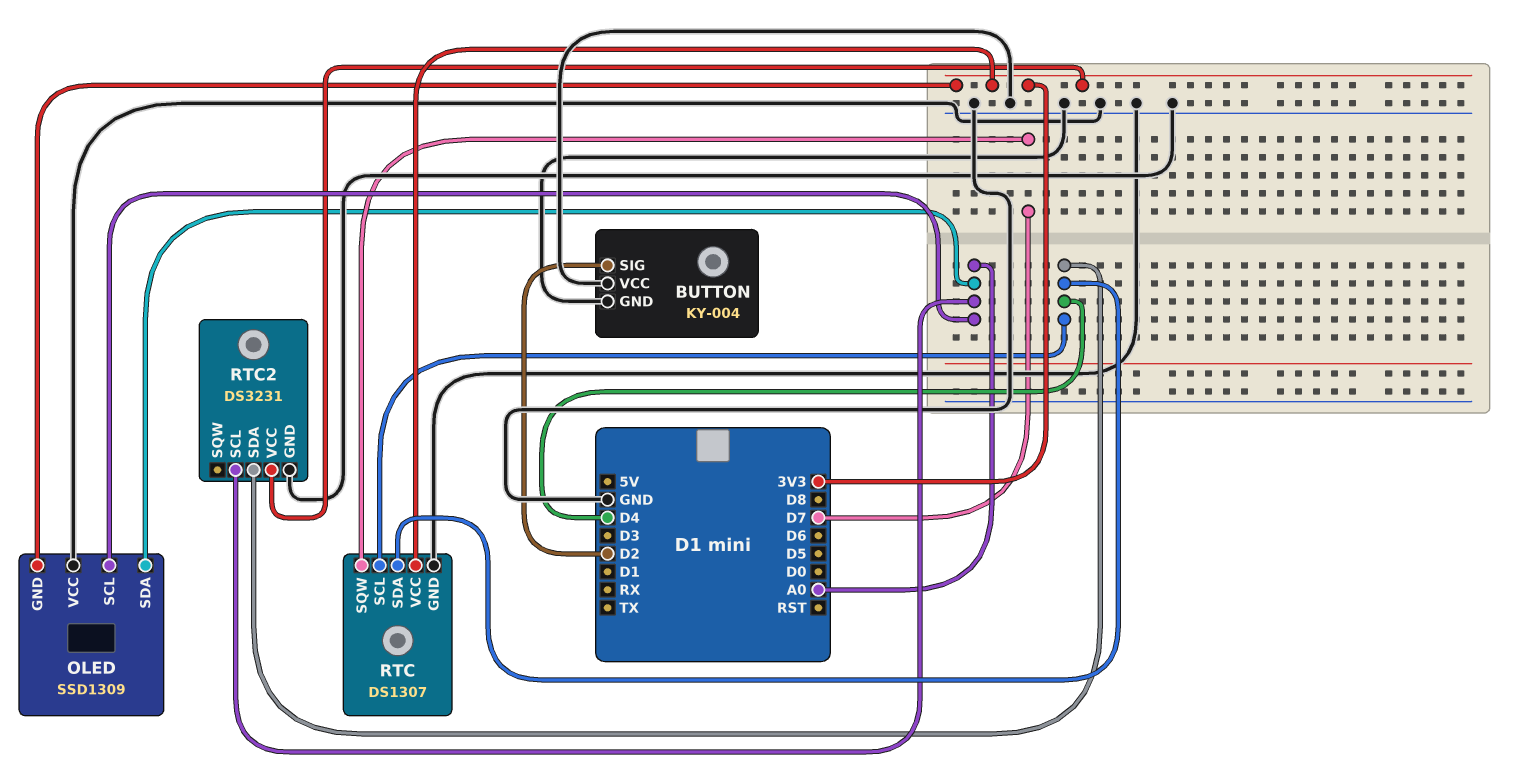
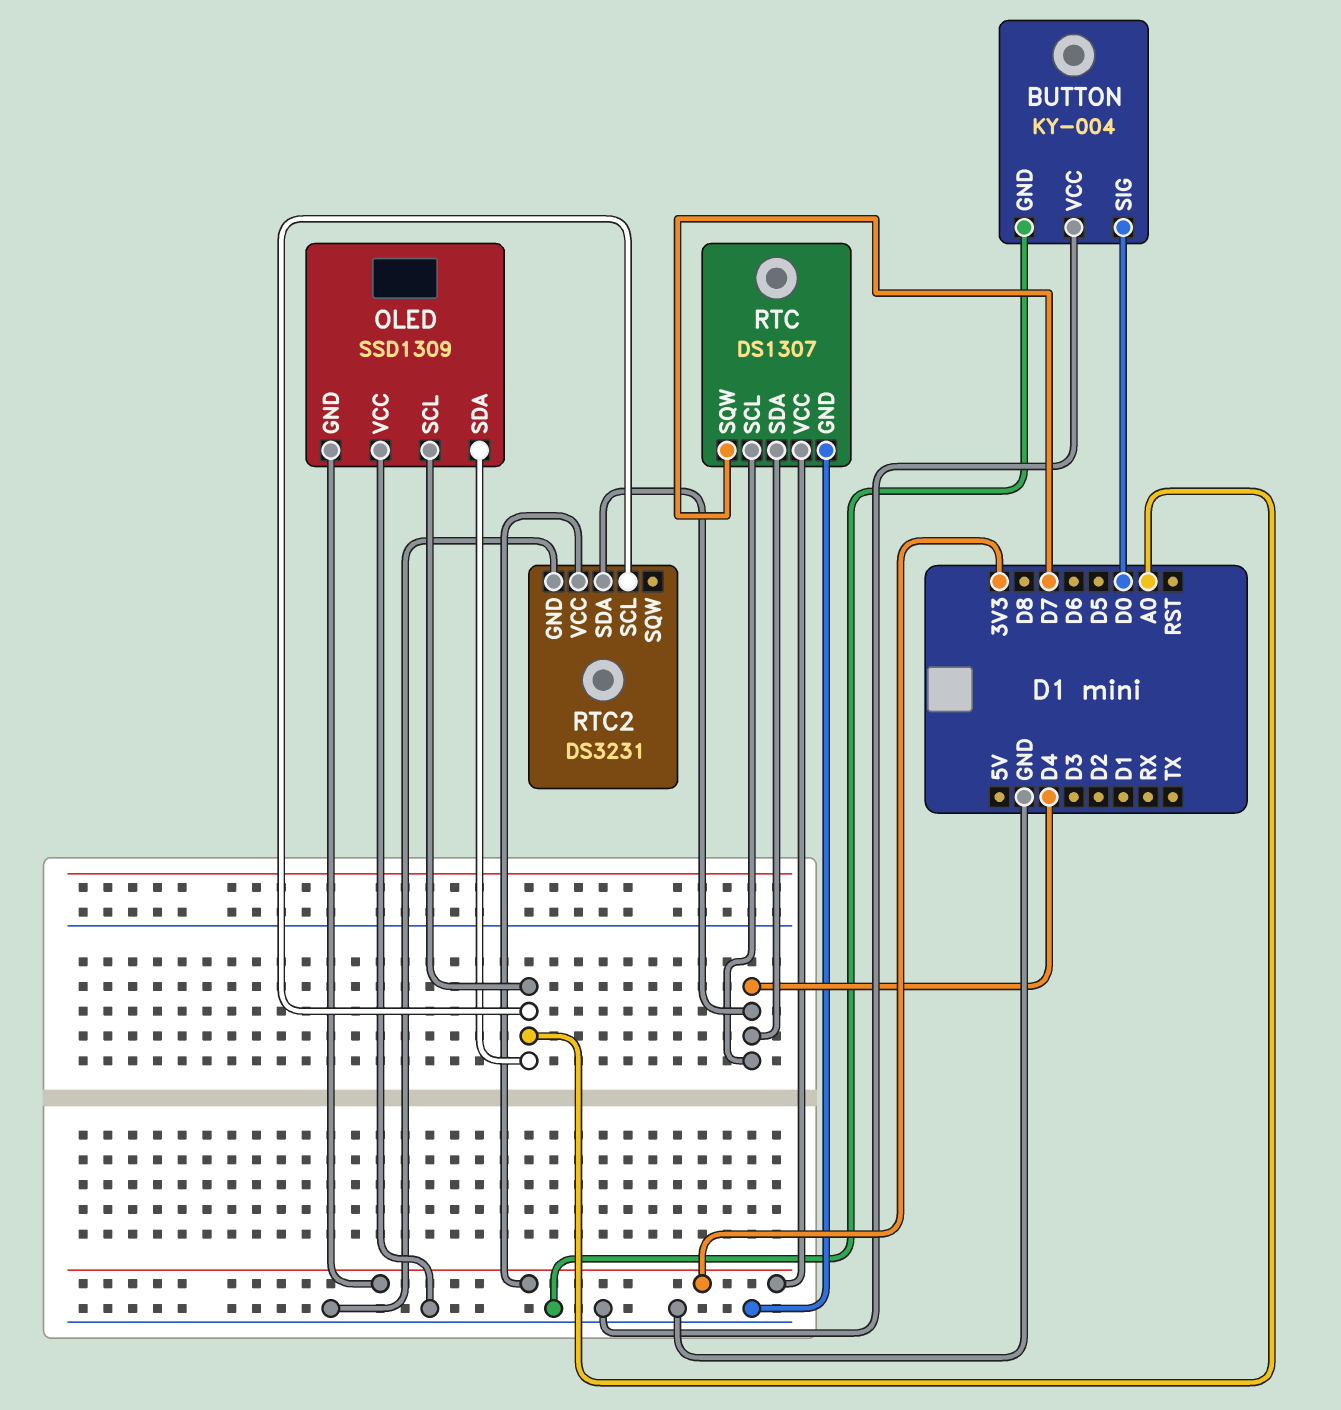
BUTTON pin SIG: D2 -> D0

